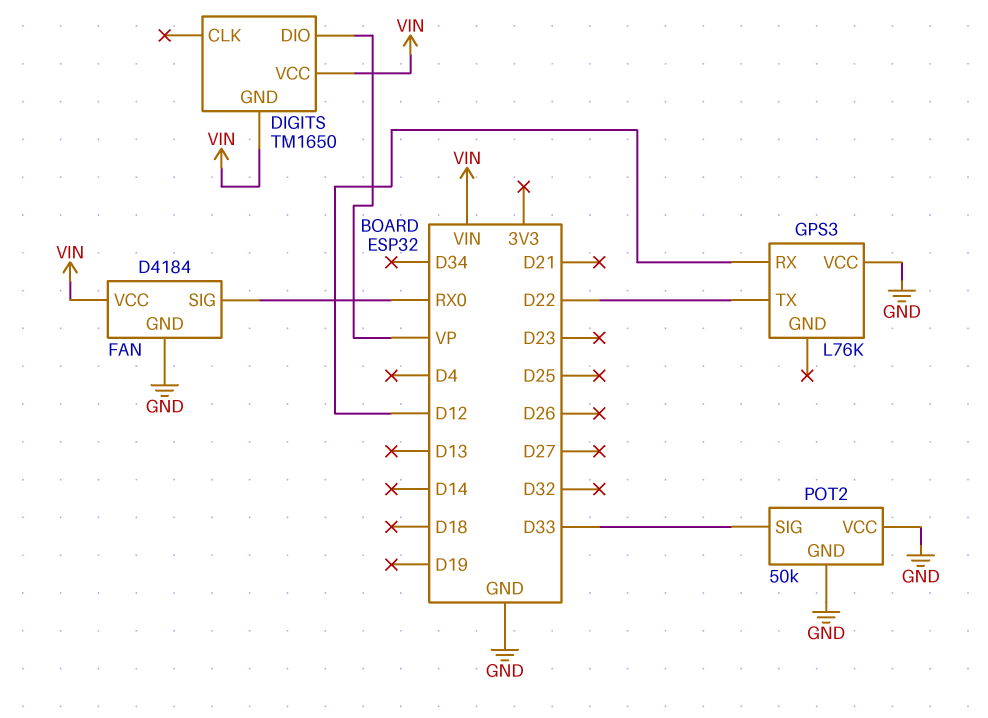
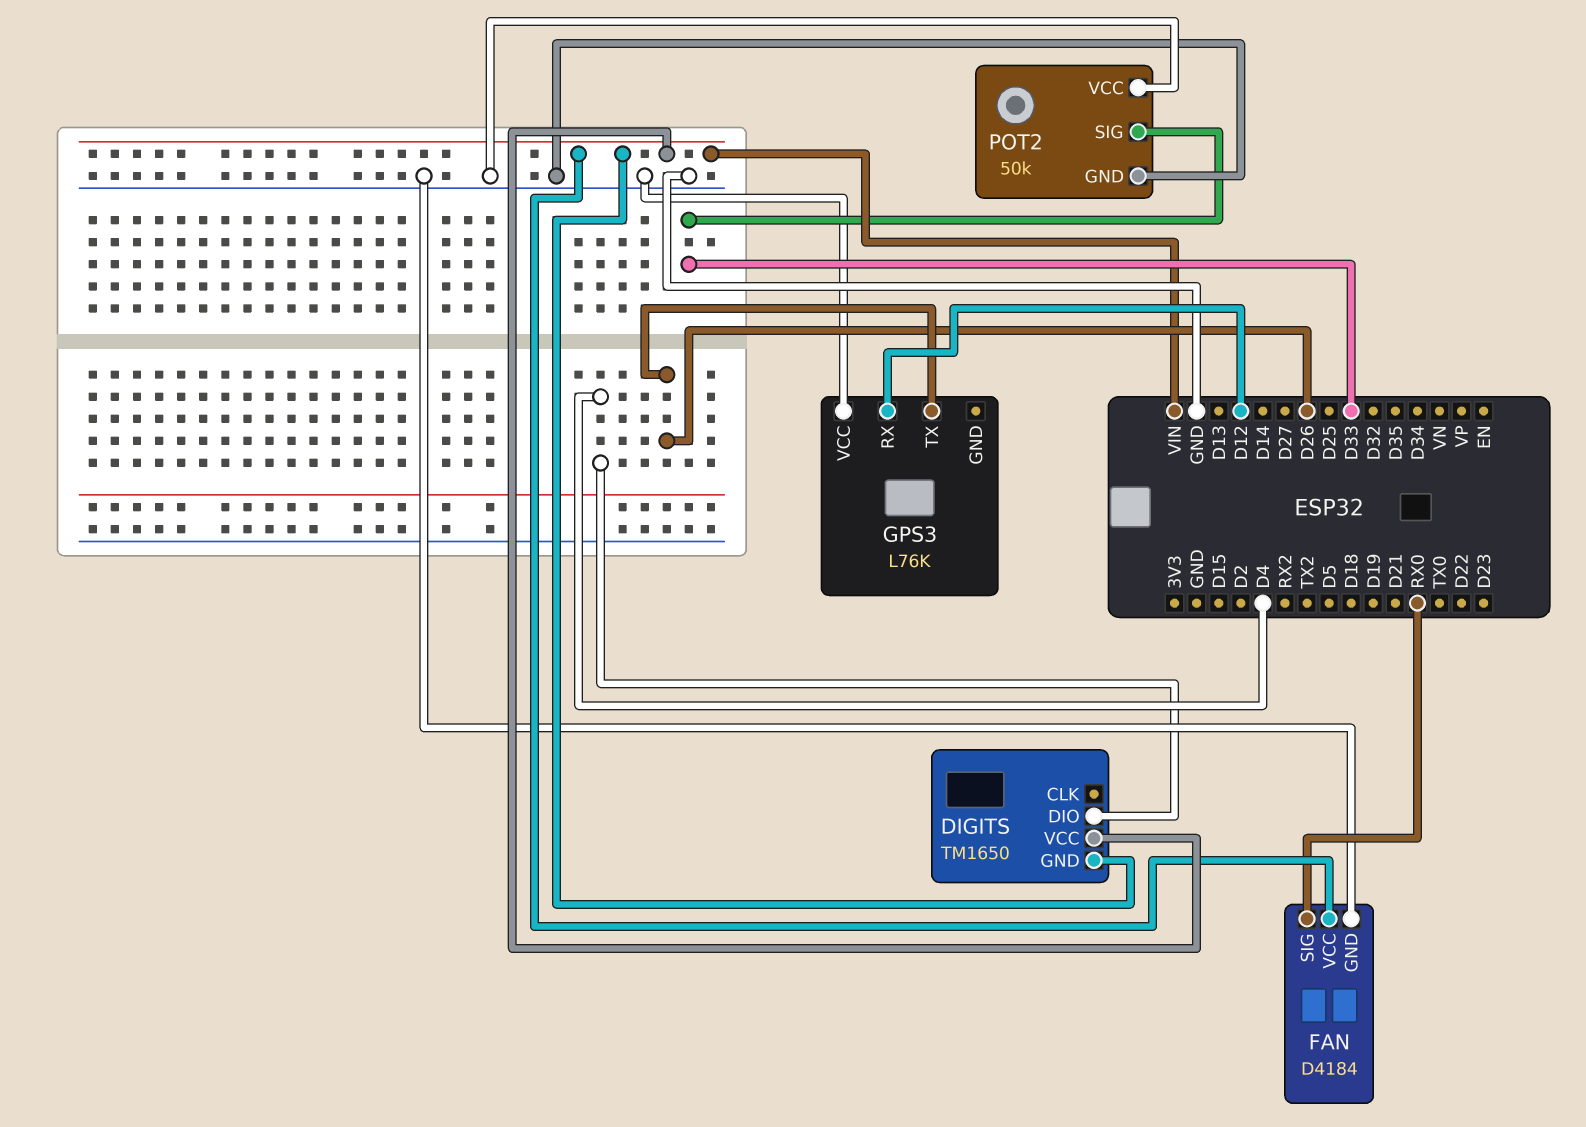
DIGITS pin DIO: VP -> D4
GPS3 pin TX: D22 -> D26

